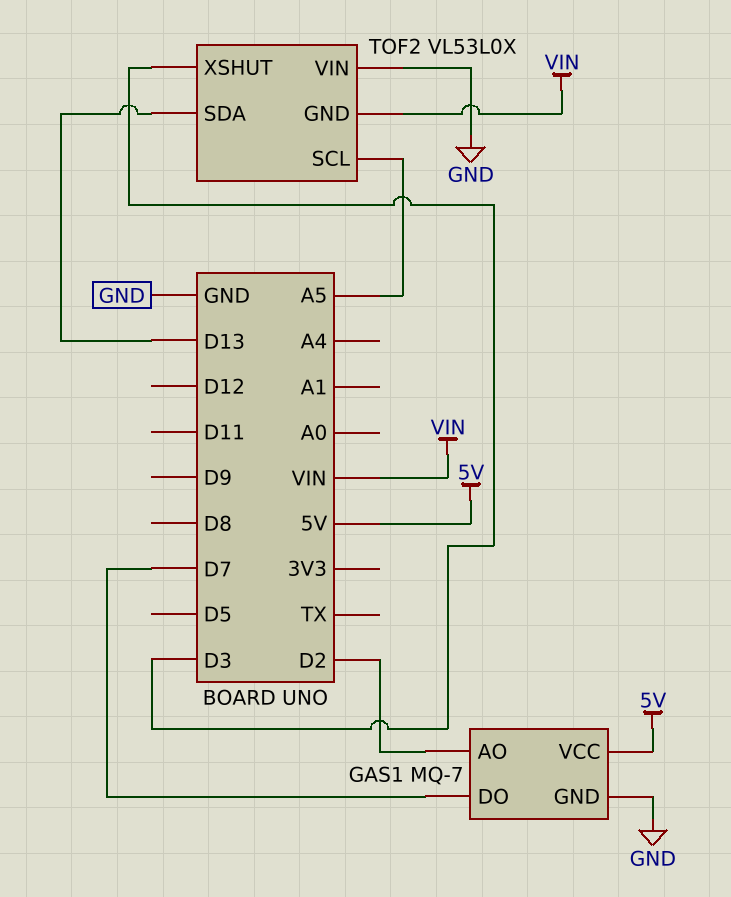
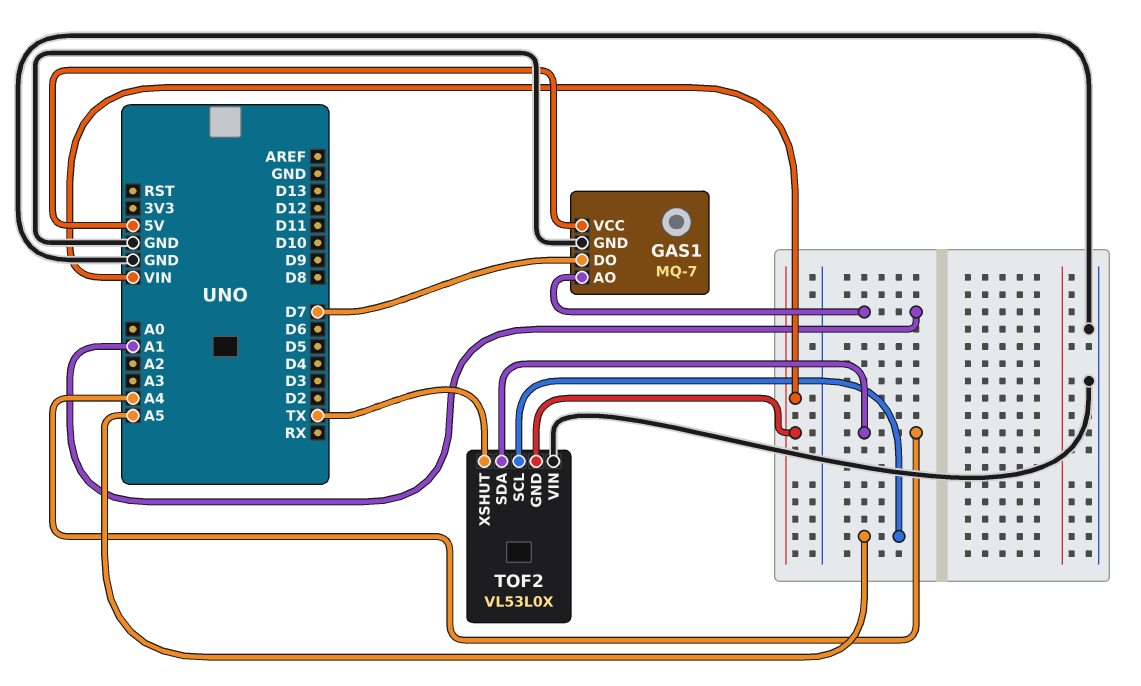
GAS1 pin AO: D2 -> A1
TOF2 pin SDA: D13 -> A4
TOF2 pin XSHUT: D3 -> TX

